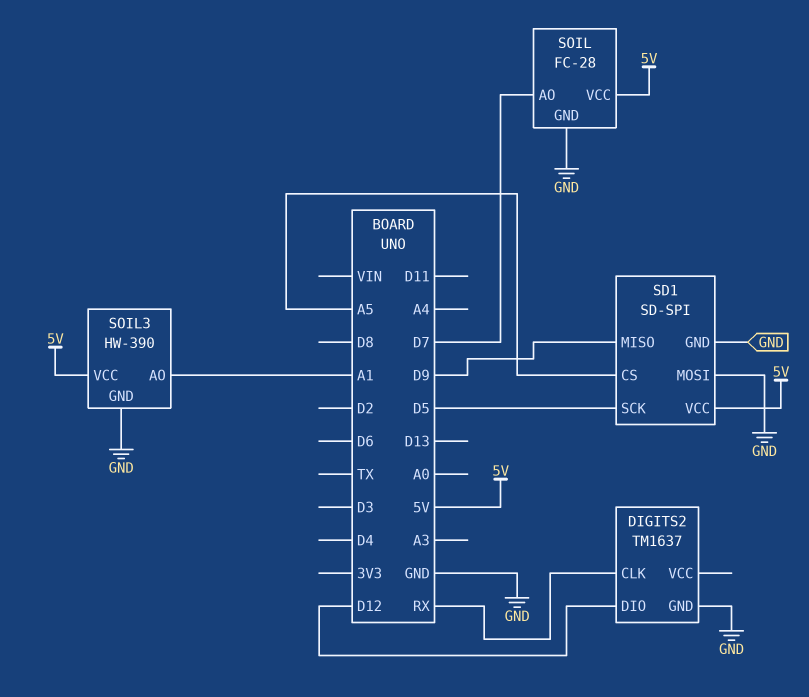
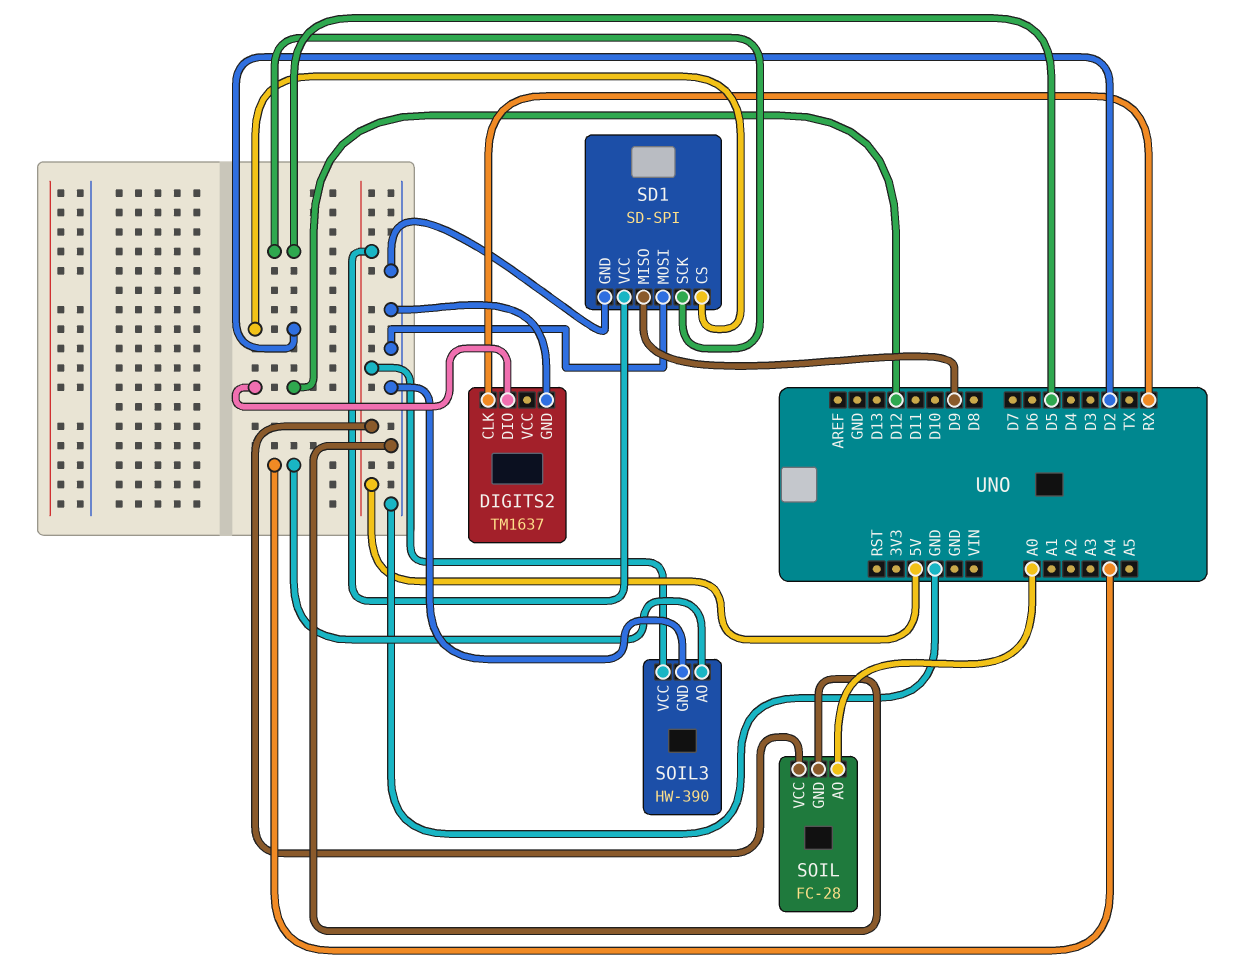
SD1 pin CS: A5 -> D2
SOIL pin AO: D7 -> A0
SOIL3 pin AO: A1 -> A4

